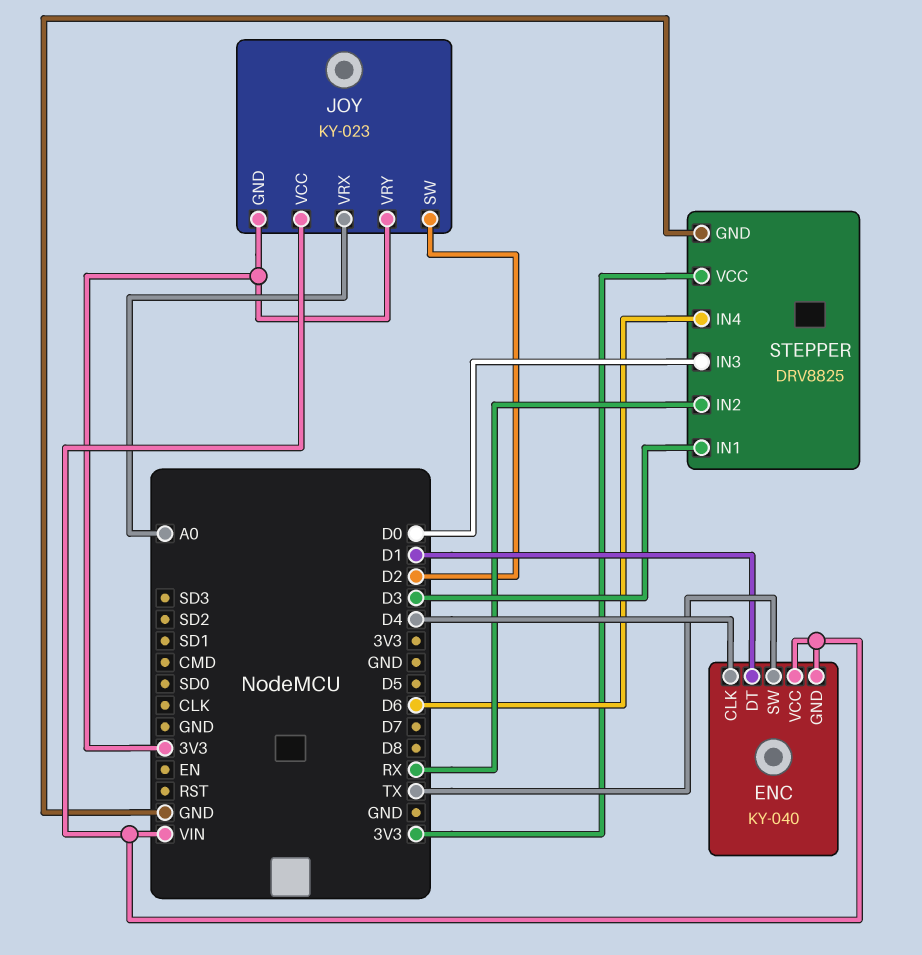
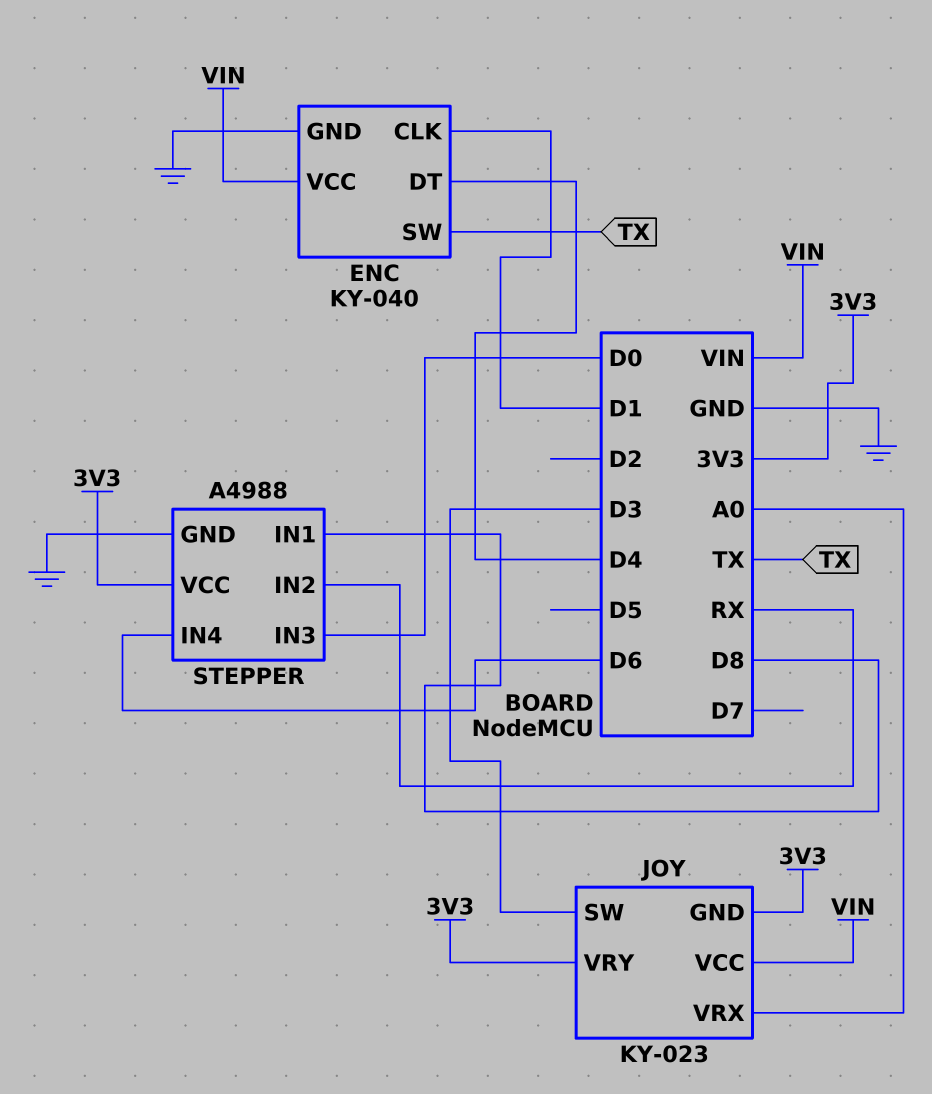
ENC pin CLK: D4 -> D1
ENC pin DT: D1 -> D4
ENC pin GND: VIN -> GND
JOY pin SW: D2 -> D3
STEPPER: DRV8825 -> A4988
STEPPER pin IN1: D3 -> D8

